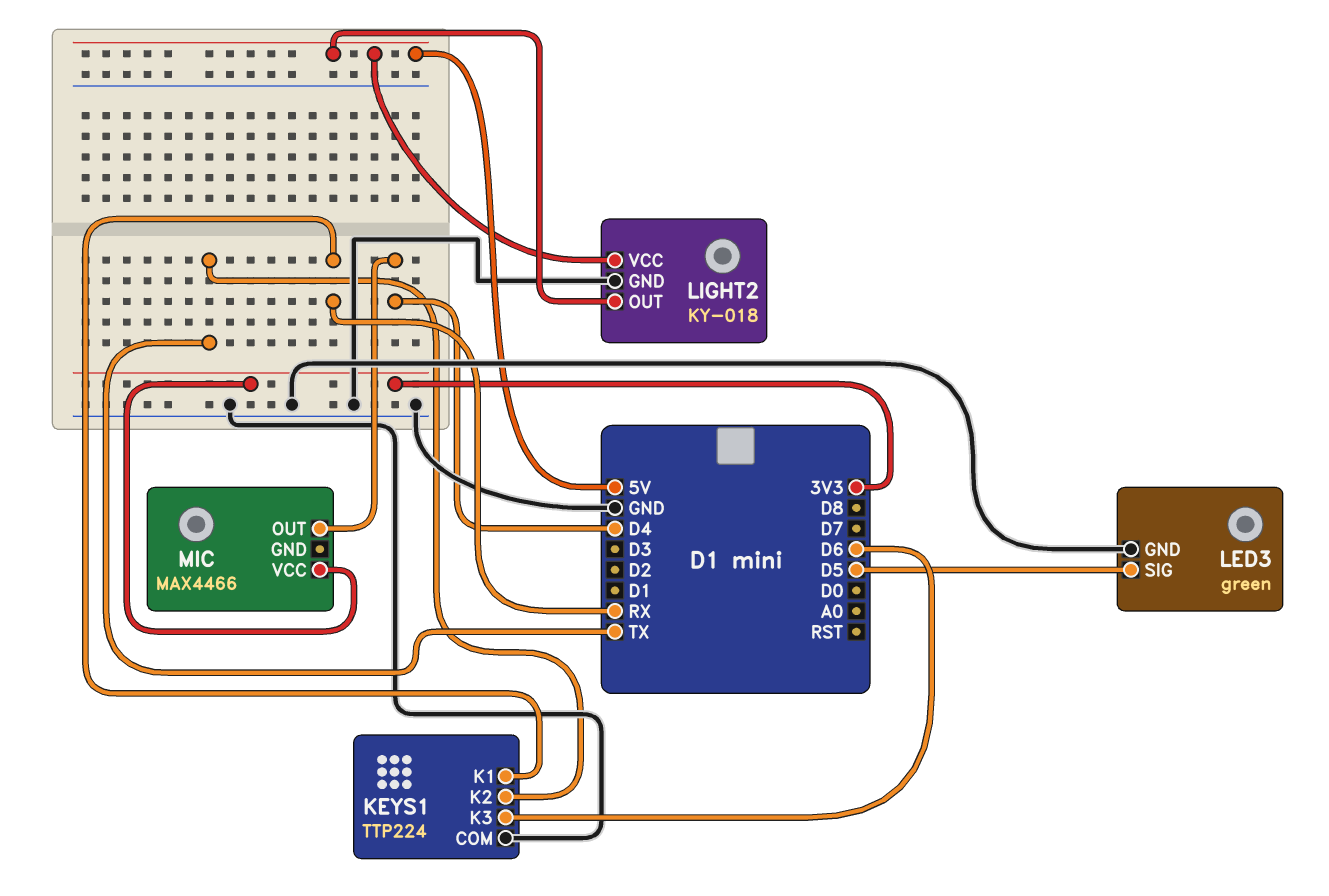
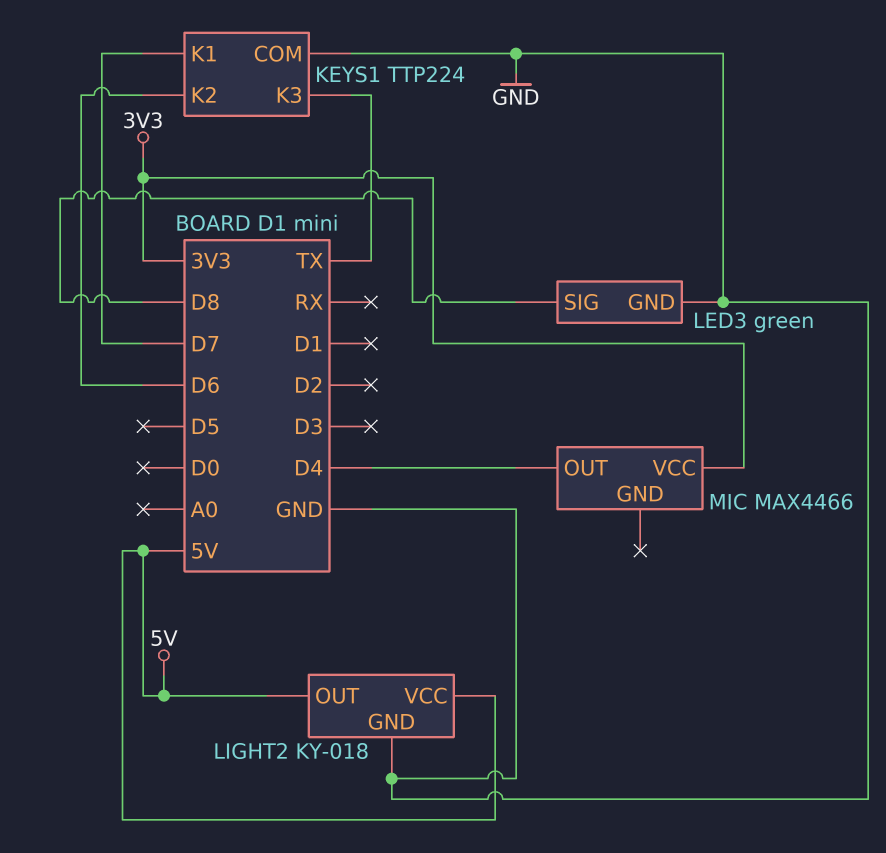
KEYS1 pin K1: RX -> D7
KEYS1 pin K2: TX -> D6
KEYS1 pin K3: D6 -> TX
LED3 pin SIG: D5 -> D8

